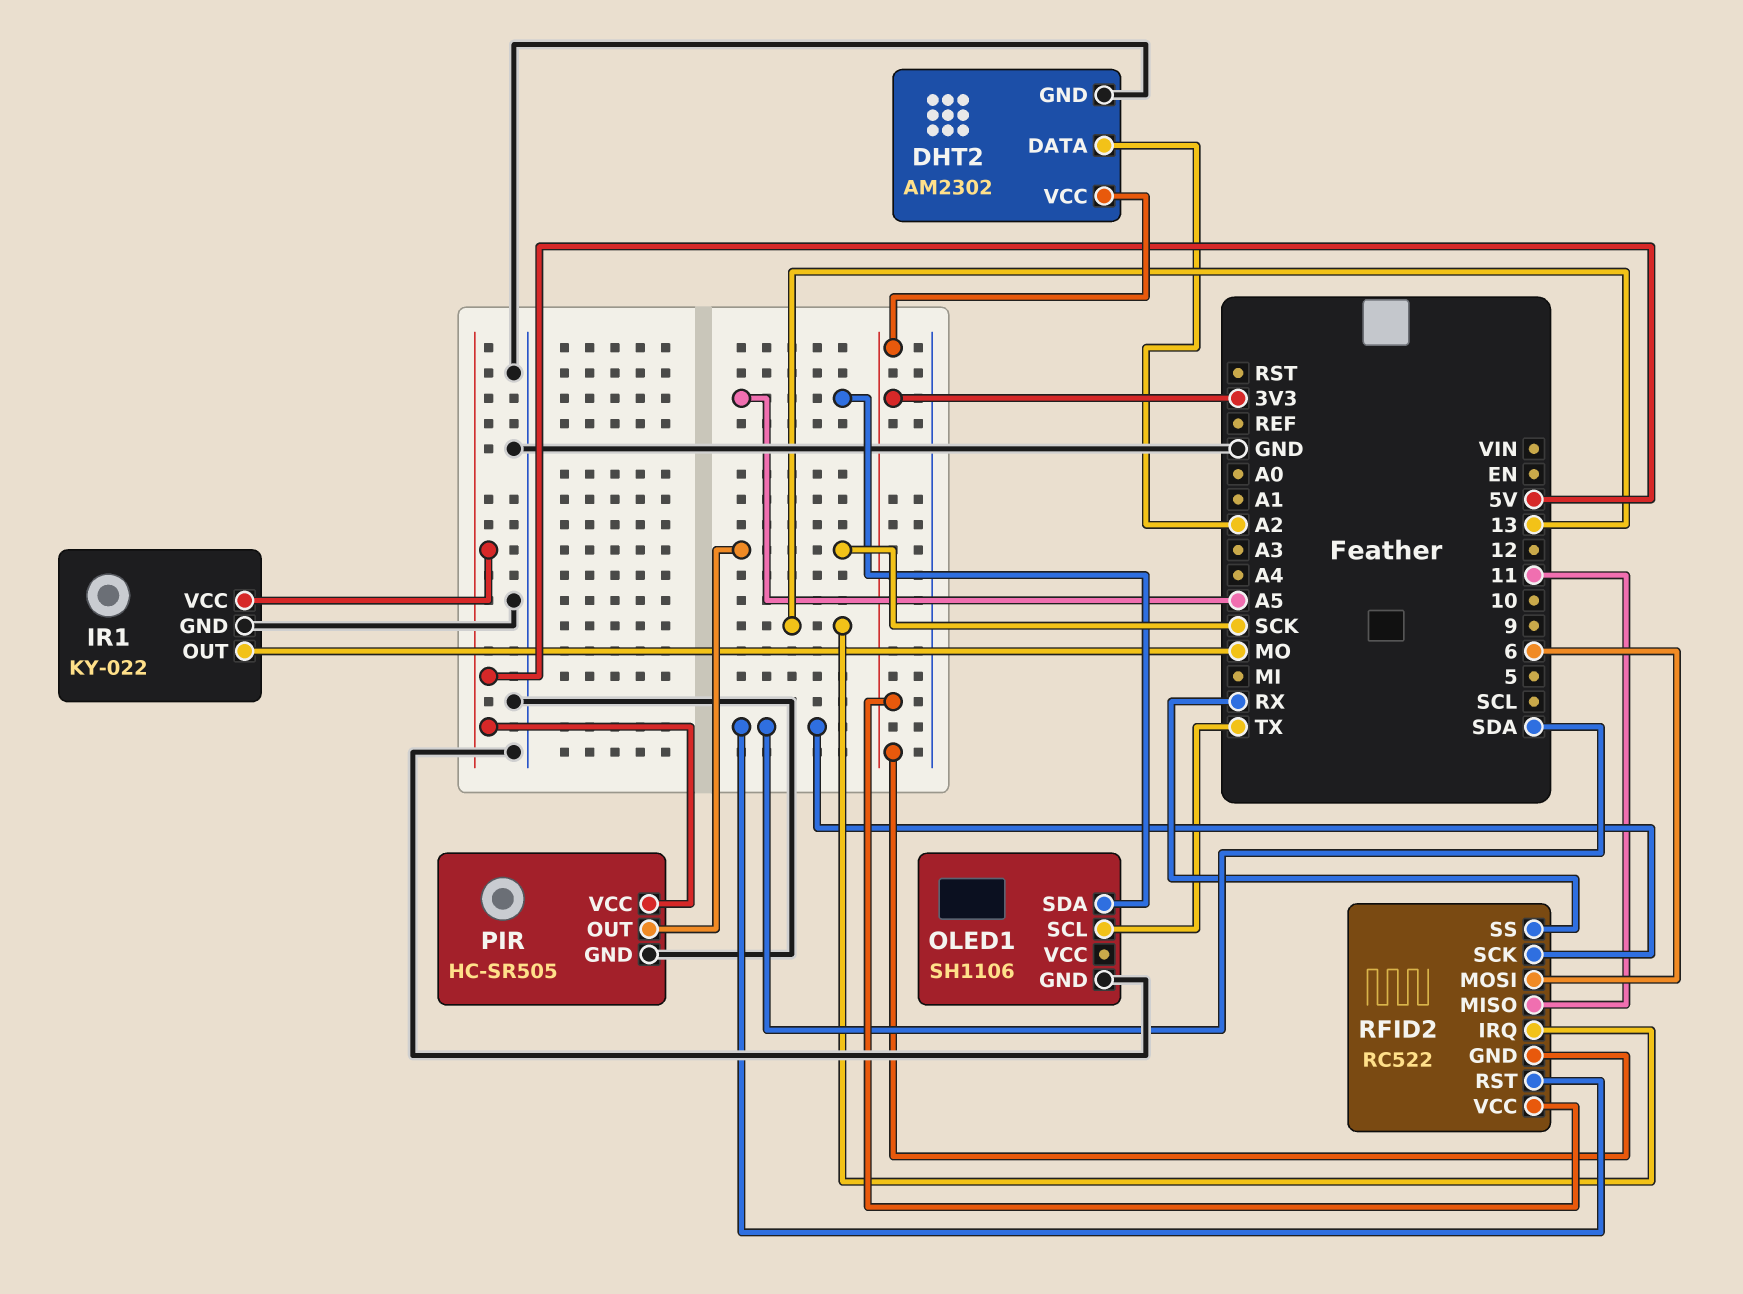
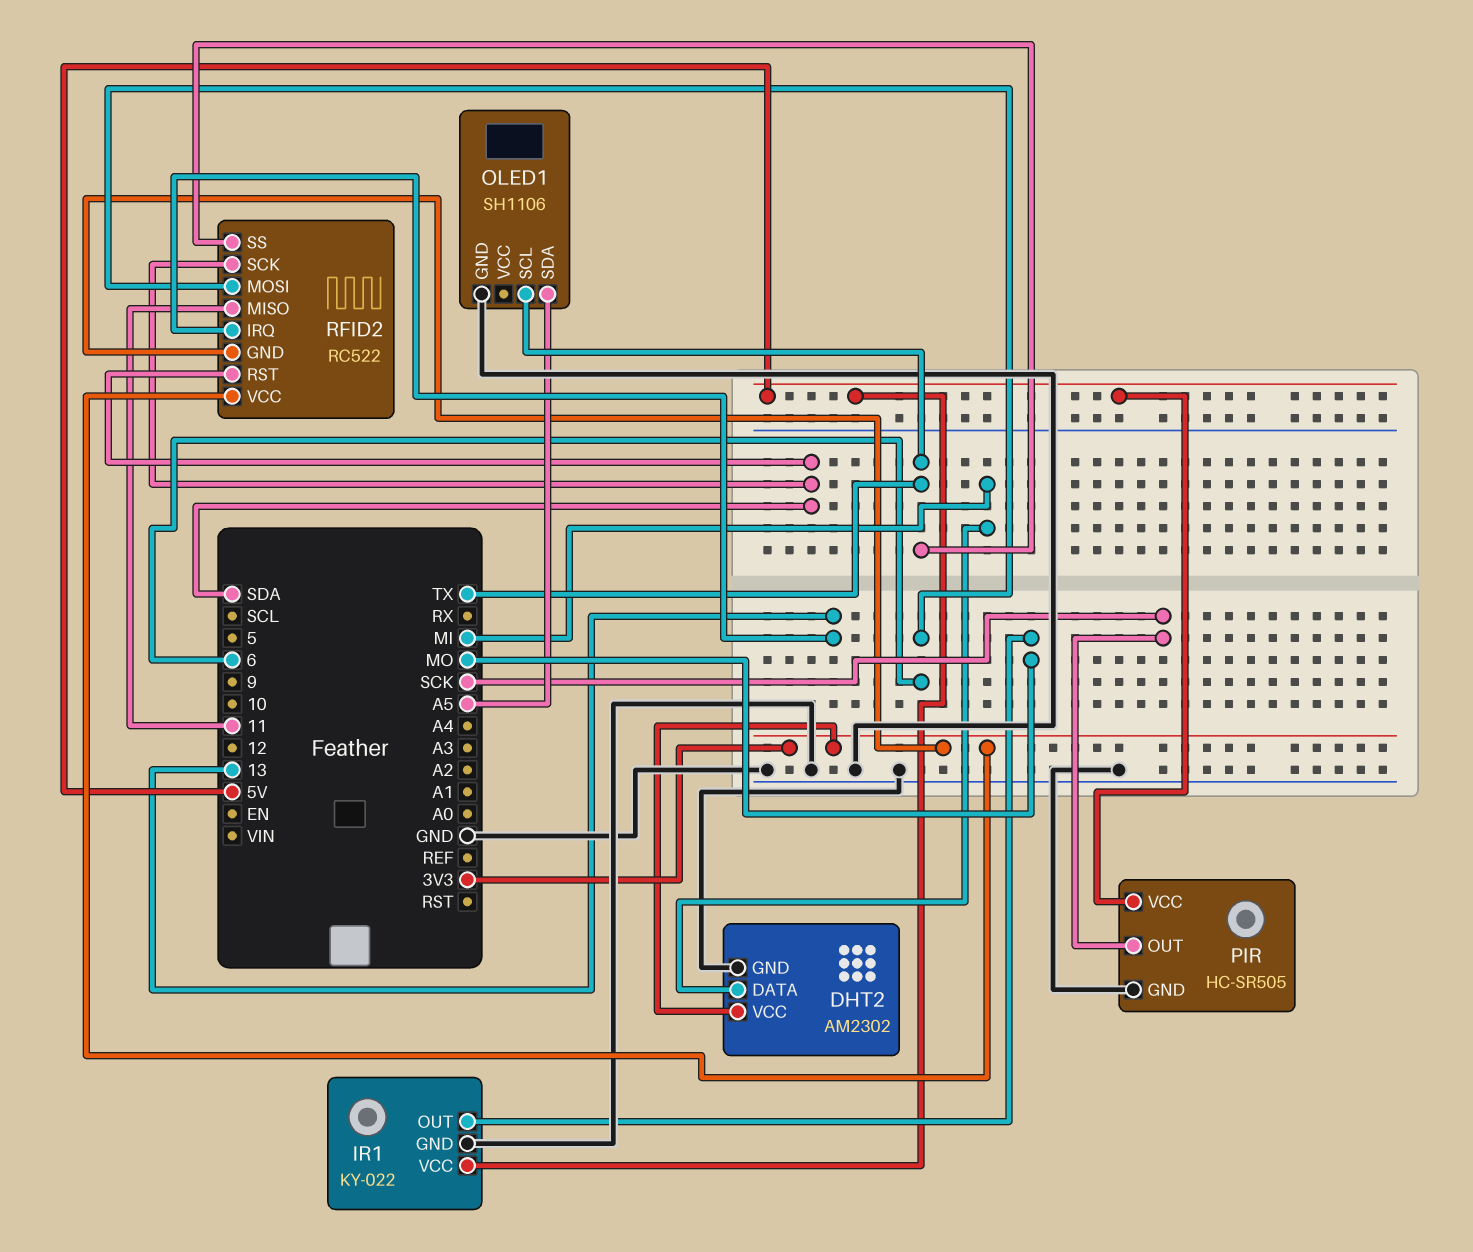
DHT2 pin DATA: A2 -> MI
RFID2 pin SS: RX -> TX

